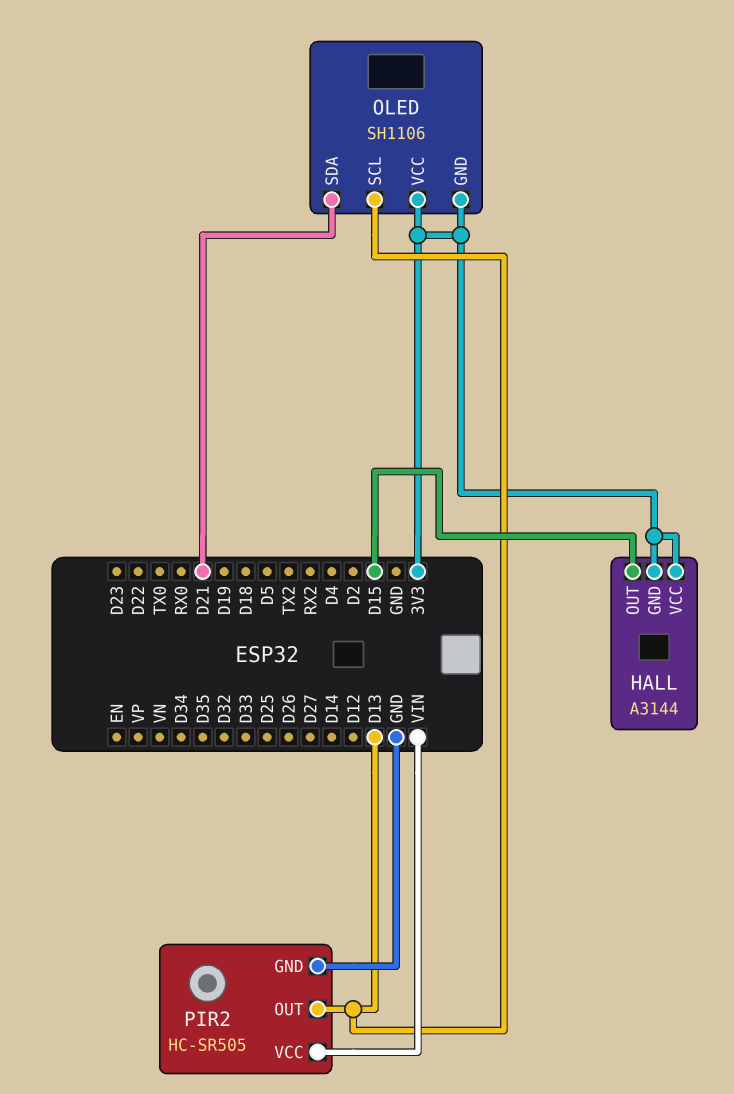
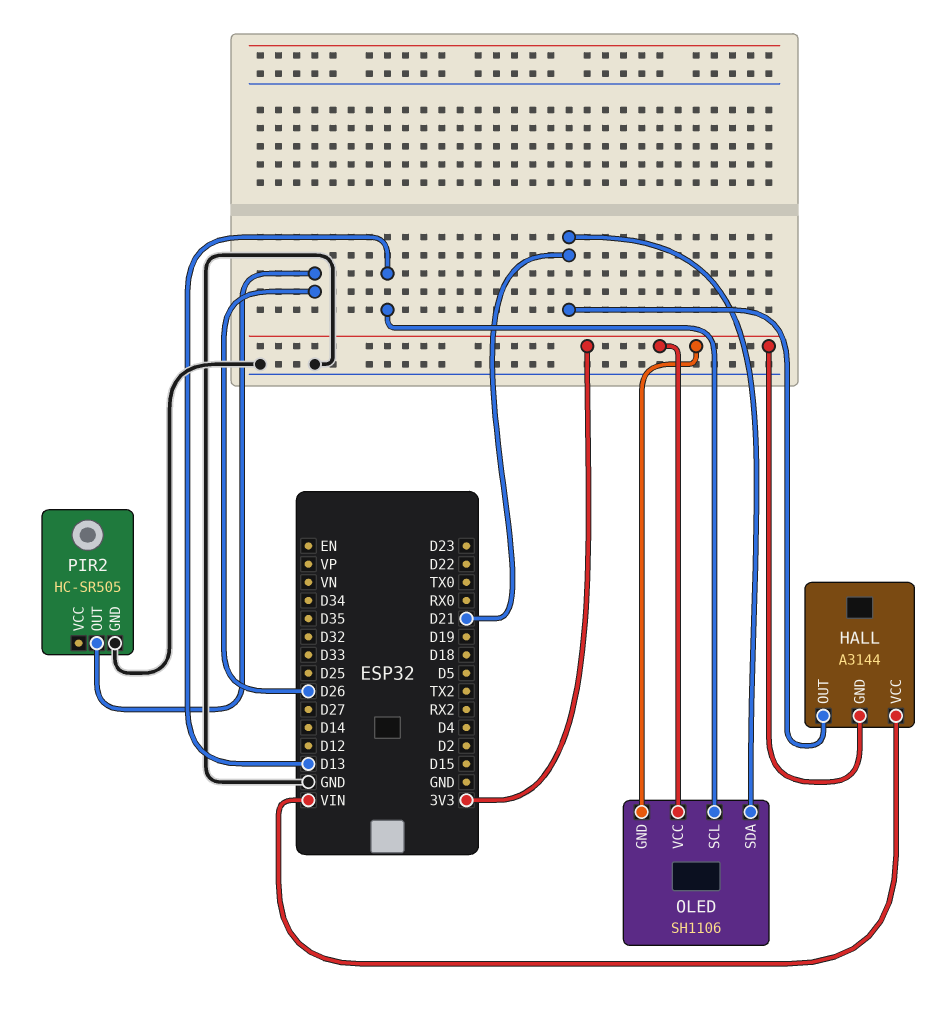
HALL pin OUT: D15 -> D21
HALL pin VCC: 3V3 -> VIN
PIR2 pin OUT: D13 -> D26
PIR2 pin VCC: VIN -> none

